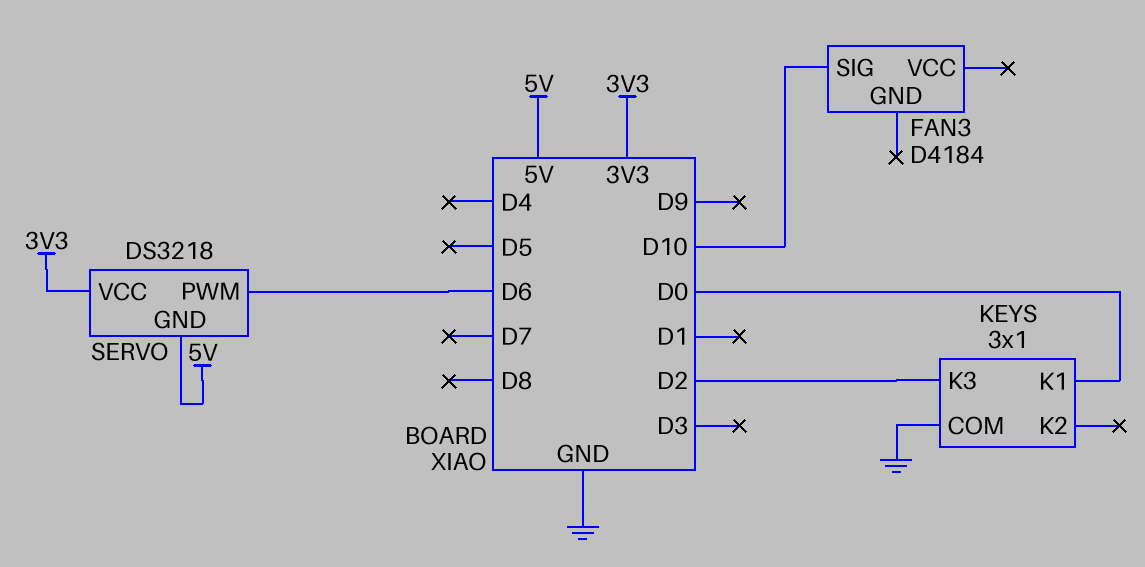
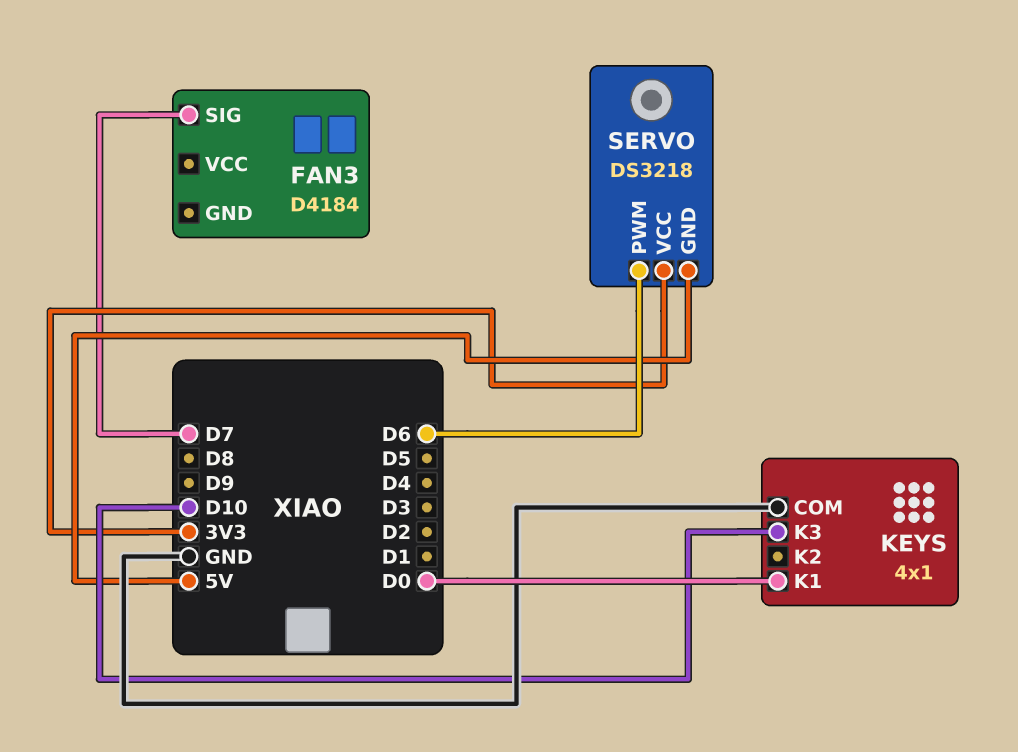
FAN3 pin SIG: D10 -> D7
KEYS: 3x1 -> 4x1
KEYS pin K3: D2 -> D10

